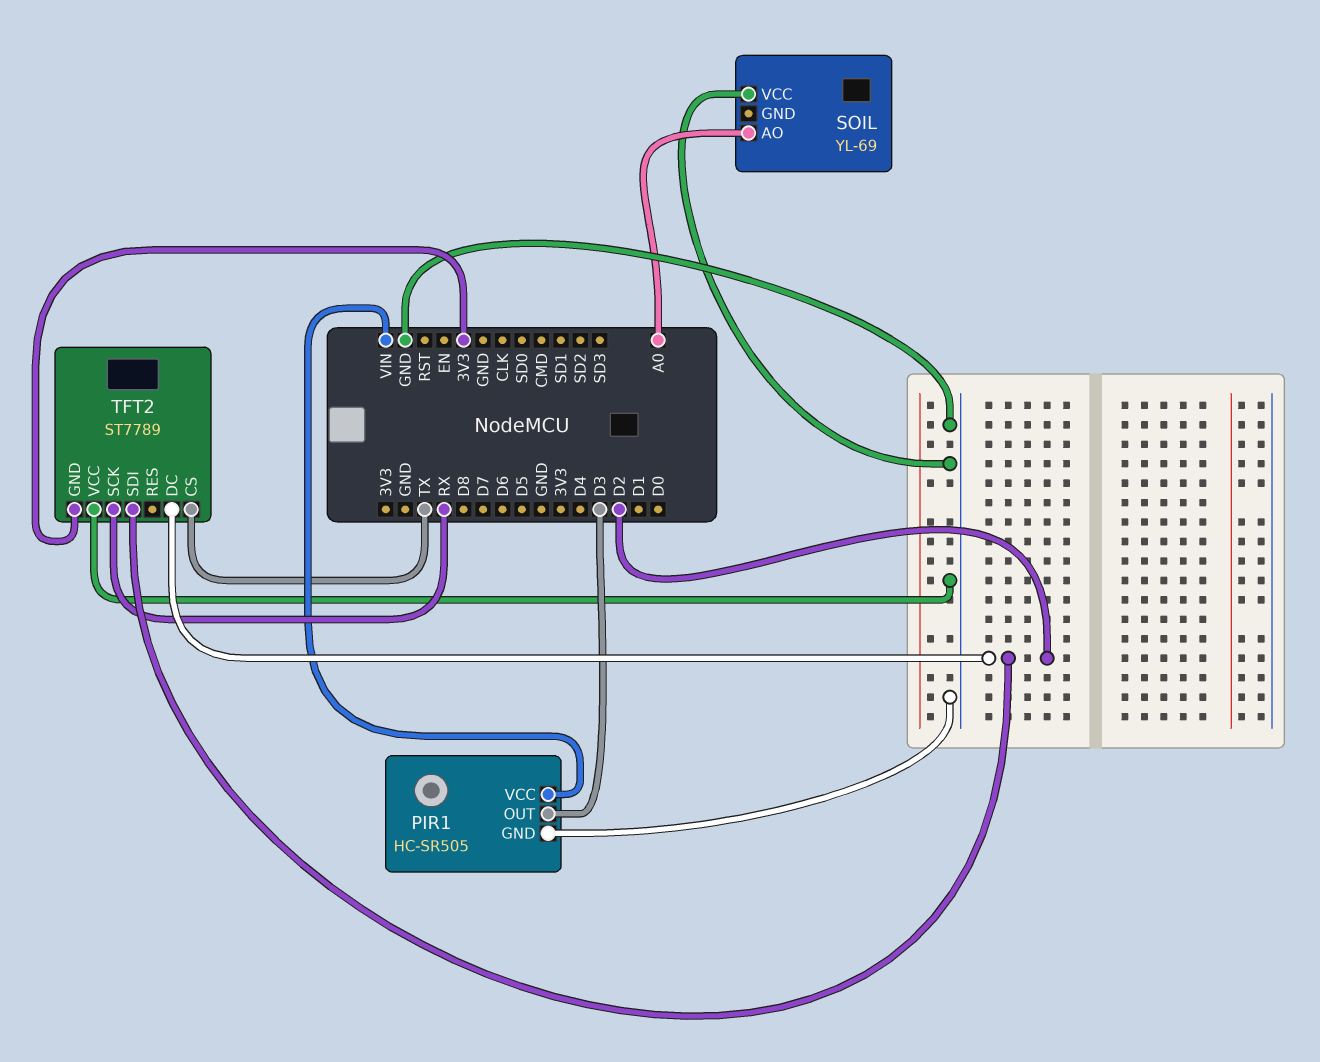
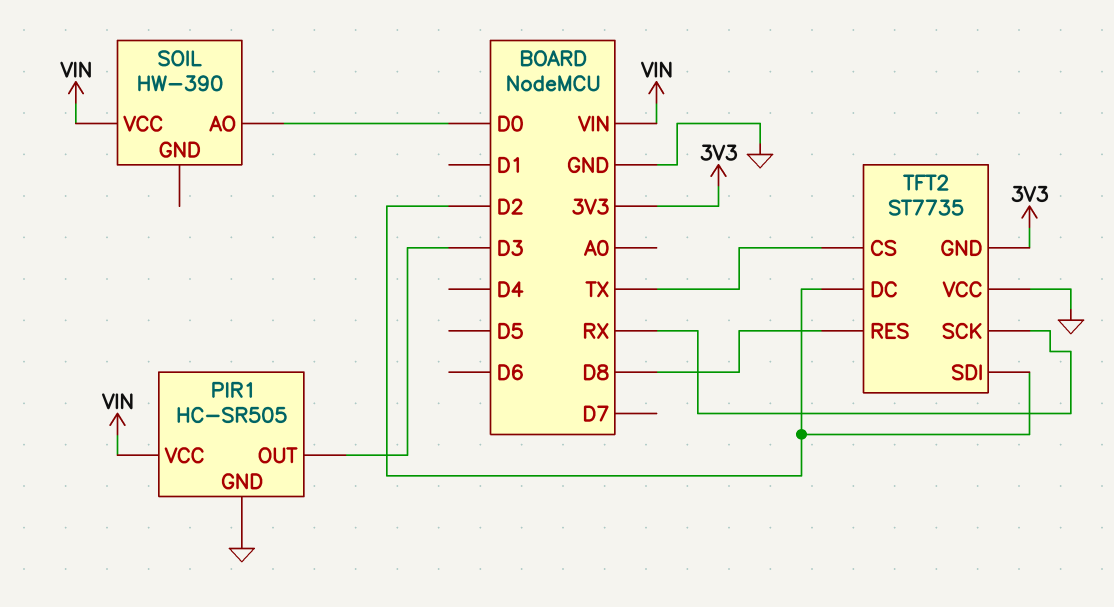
SOIL: YL-69 -> HW-390
SOIL pin AO: A0 -> D0
SOIL pin VCC: GND -> VIN
TFT2: ST7789 -> ST7735
TFT2 pin RES: none -> D8

